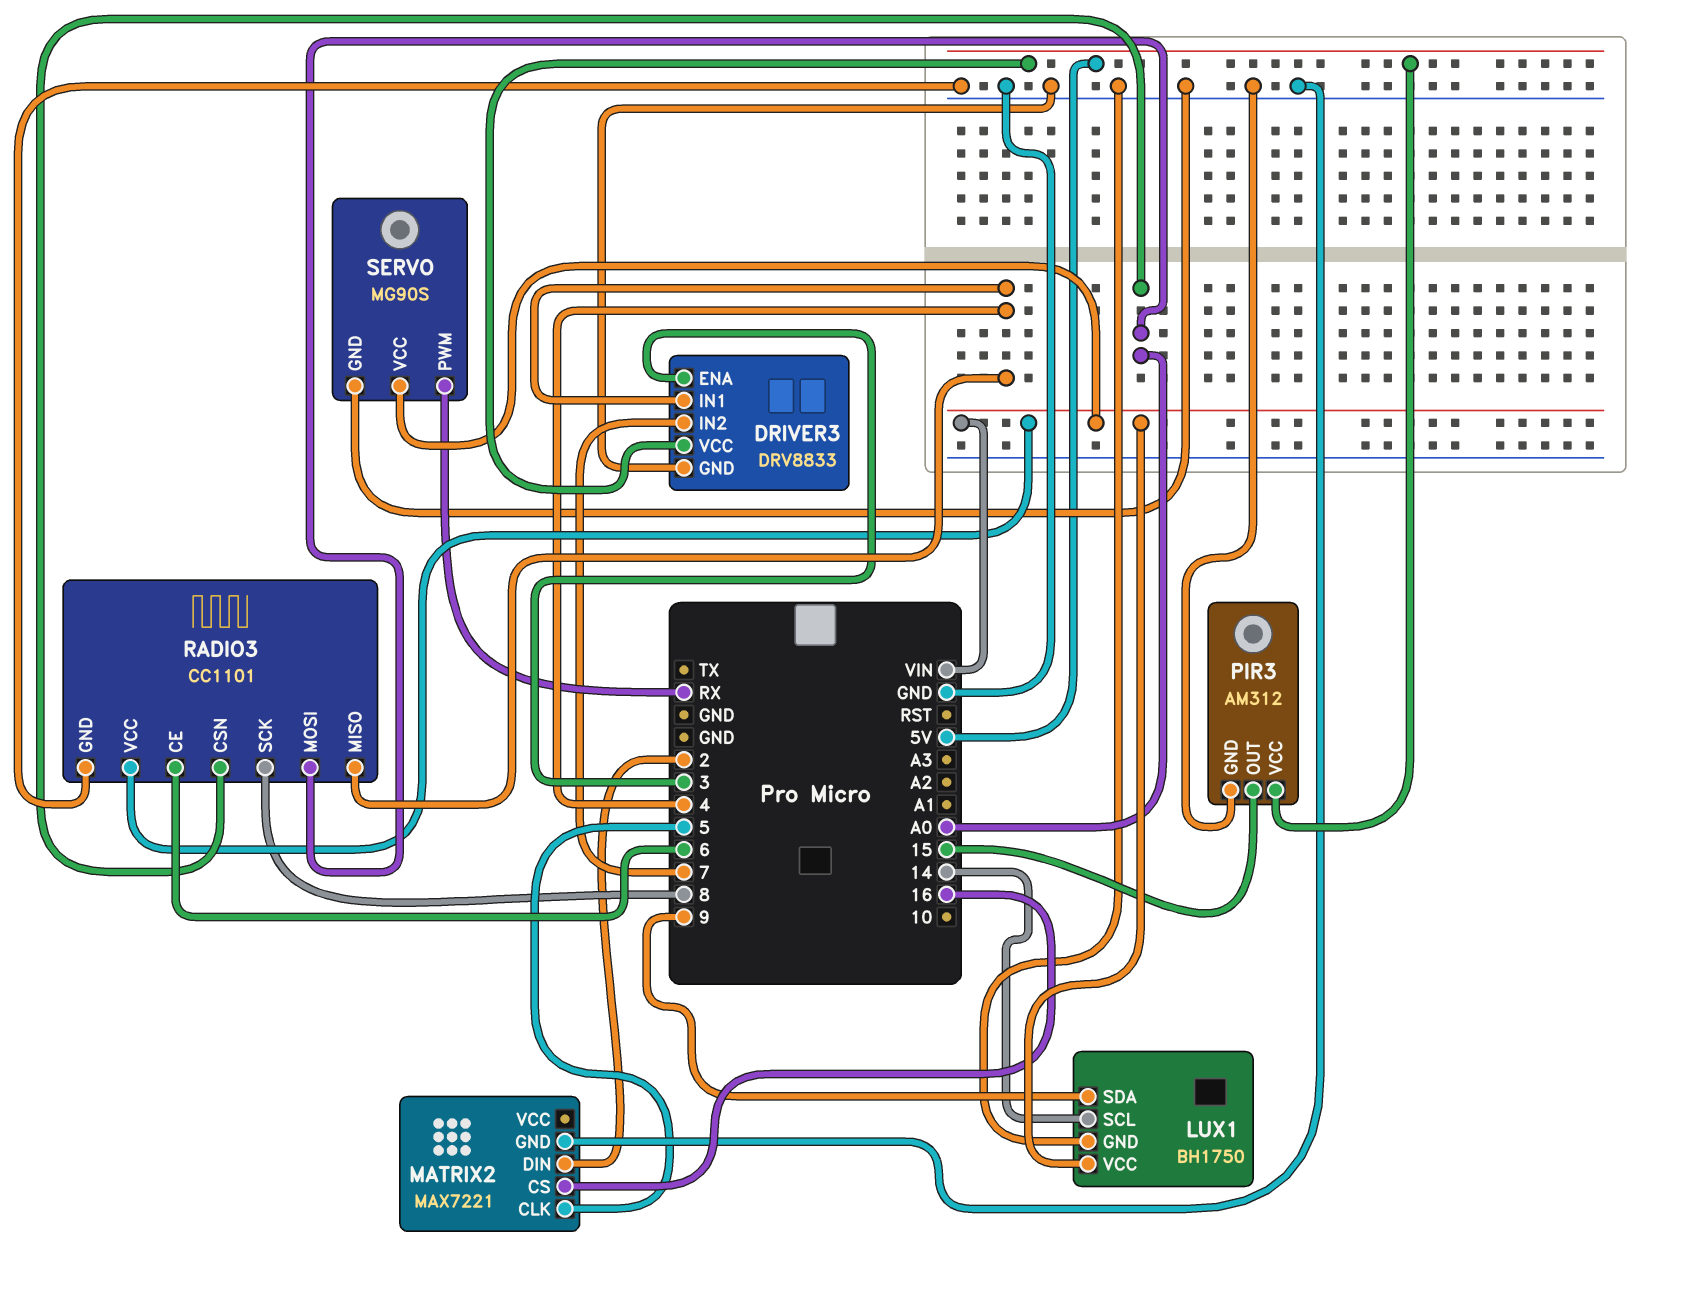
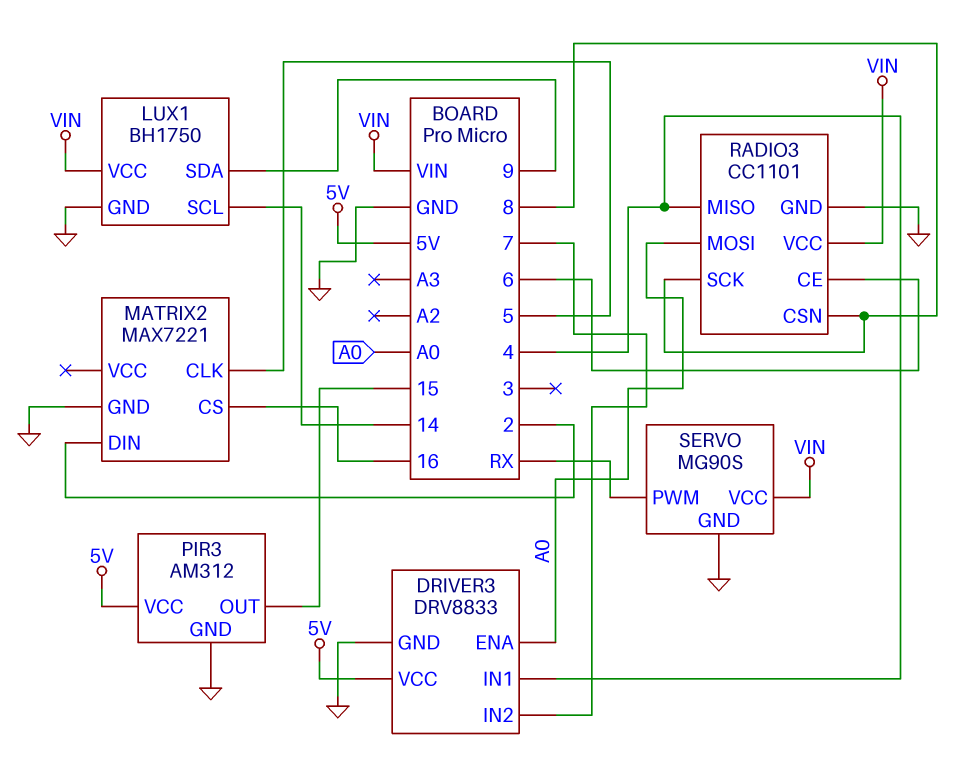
DRIVER3 pin ENA: 3 -> A0
RADIO3 pin CSN: A0 -> 8

